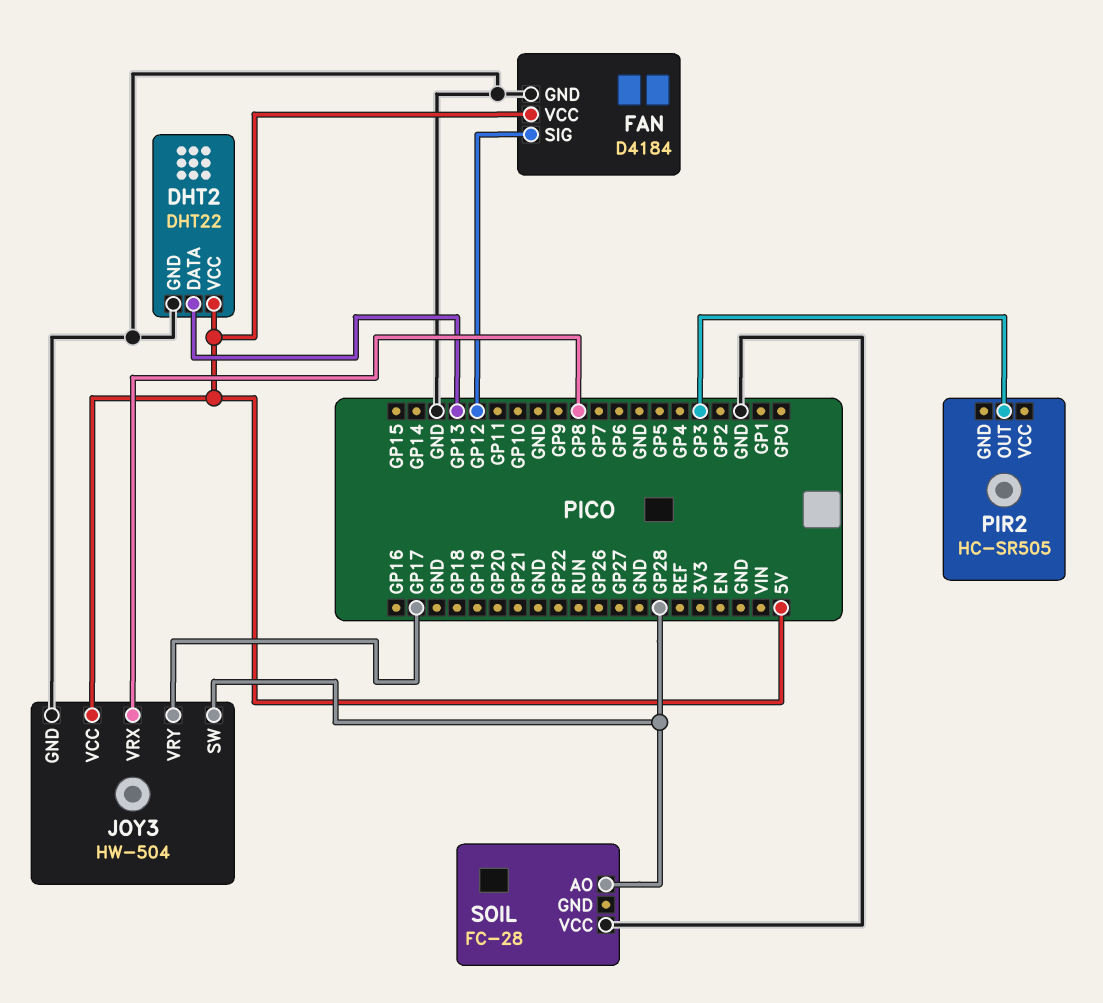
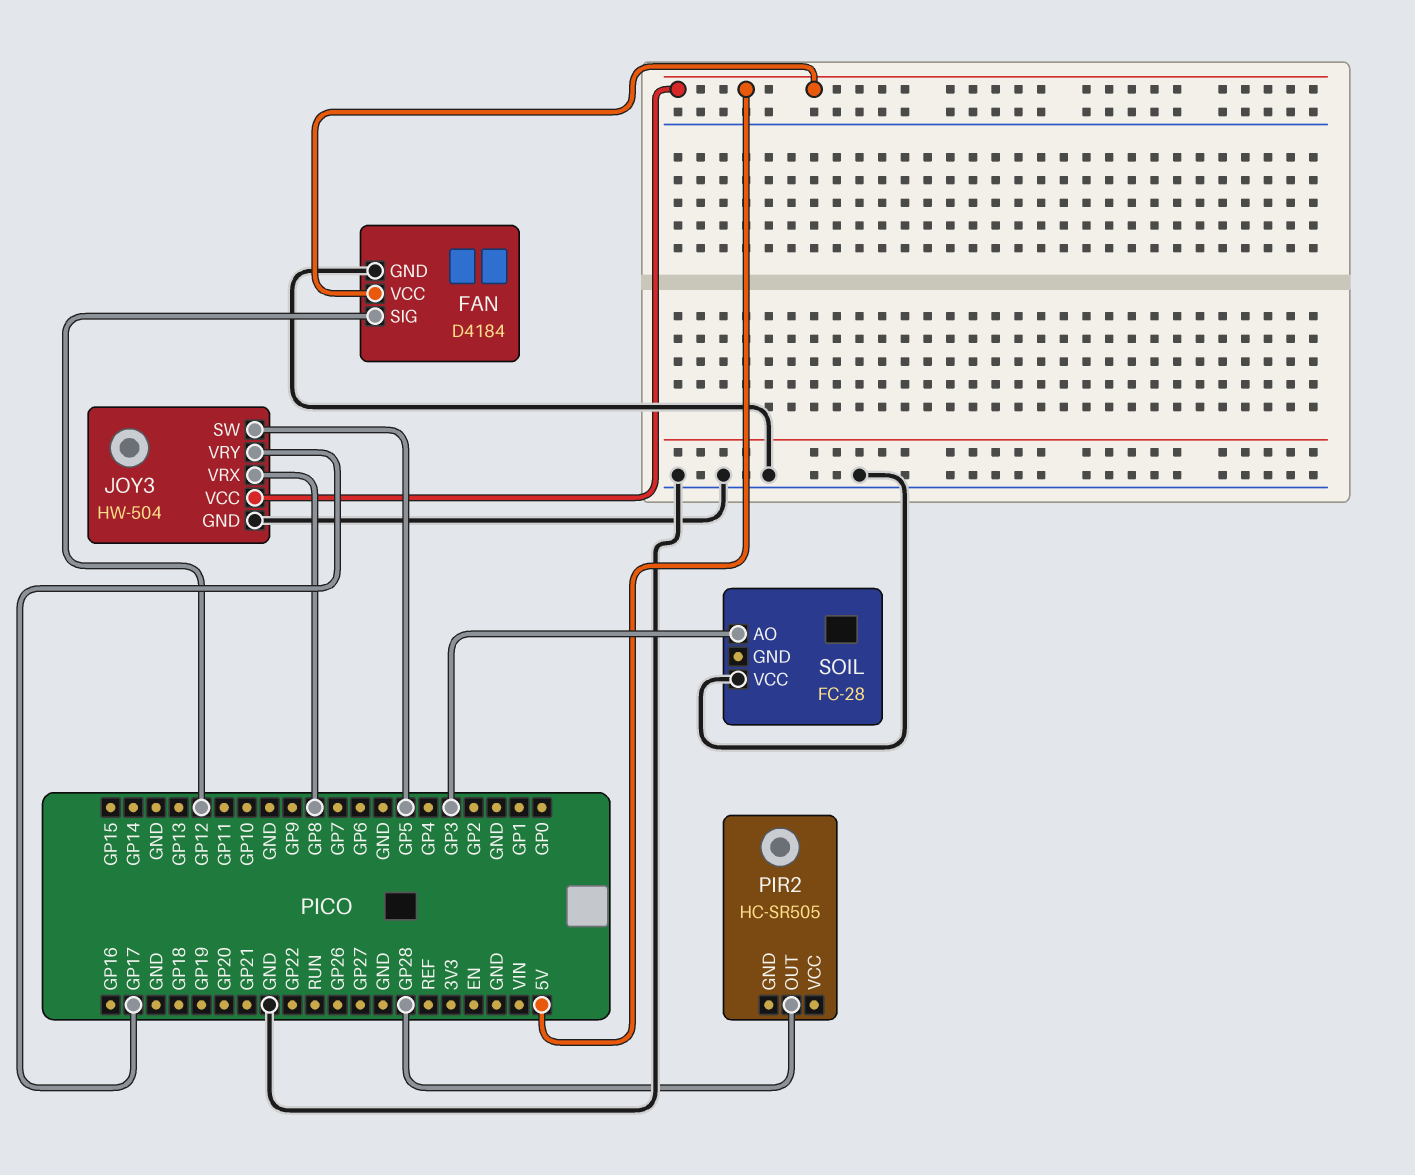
DHT2: DHT22 -> none
DHT2 pin DATA: GP13 -> none
DHT2 pin GND: GND -> none
DHT2 pin VCC: 5V -> none
JOY3 pin SW: GP28 -> GP5
PIR2 pin OUT: GP3 -> GP28
SOIL pin AO: GP28 -> GP3

